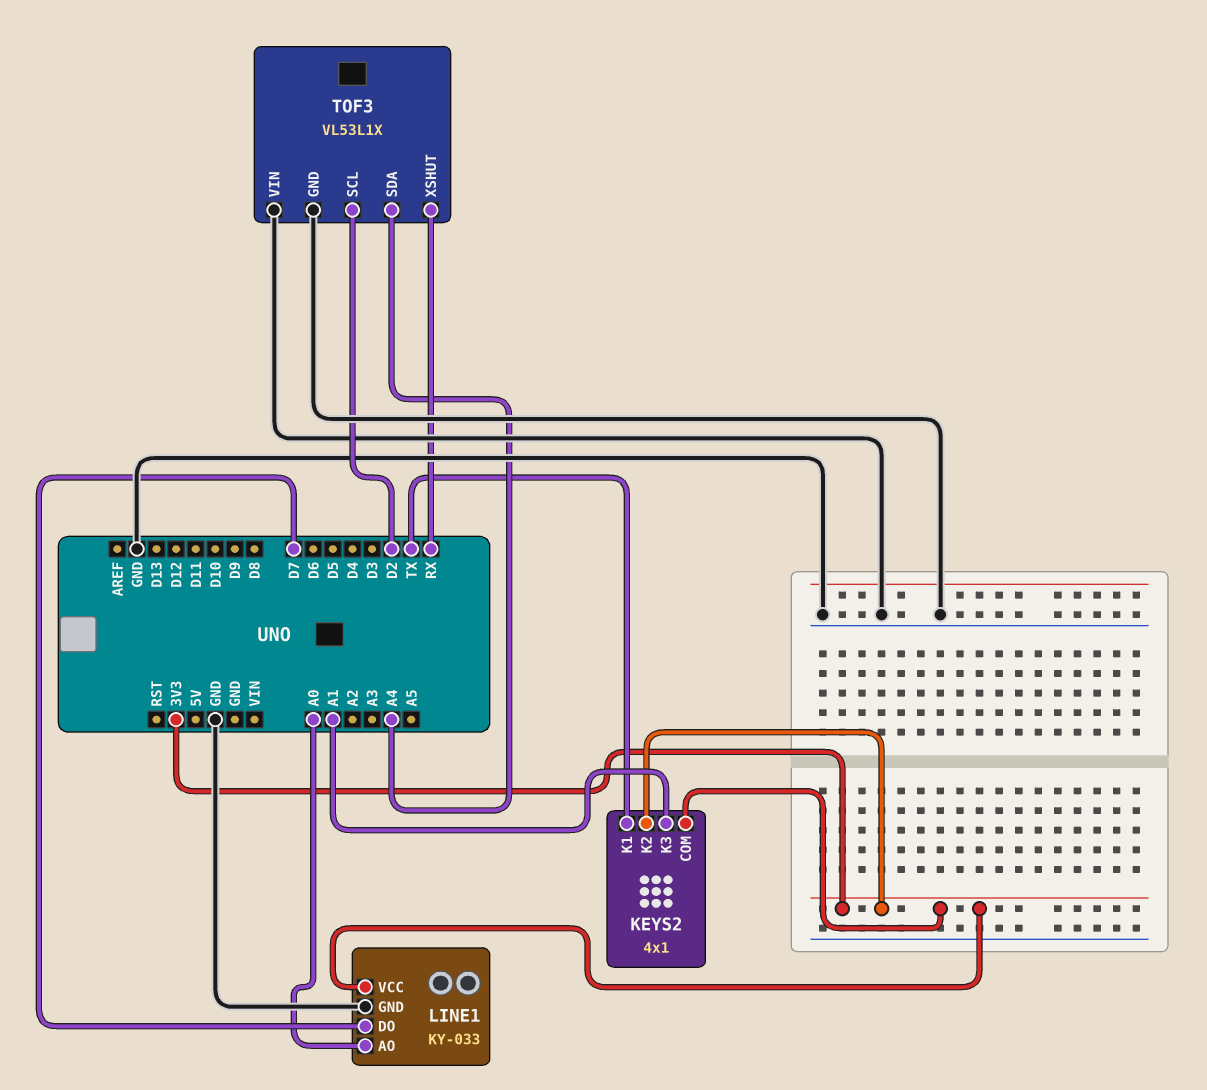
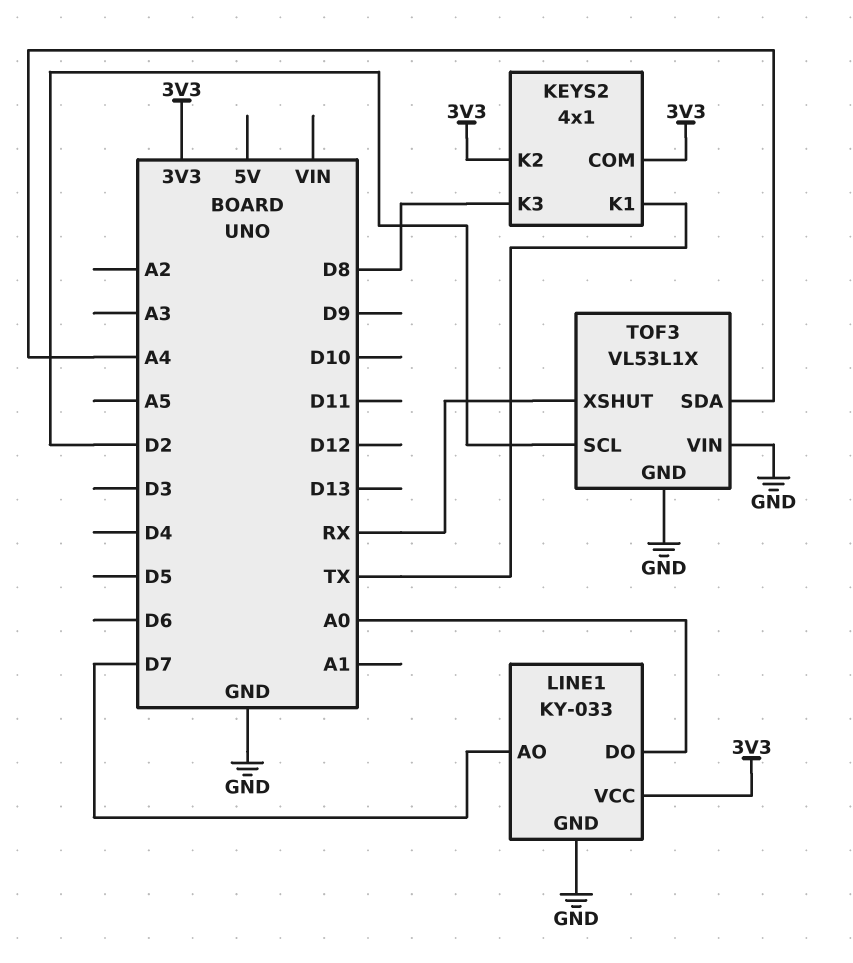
KEYS2 pin K3: A1 -> D8
LINE1 pin AO: A0 -> D7
LINE1 pin DO: D7 -> A0

